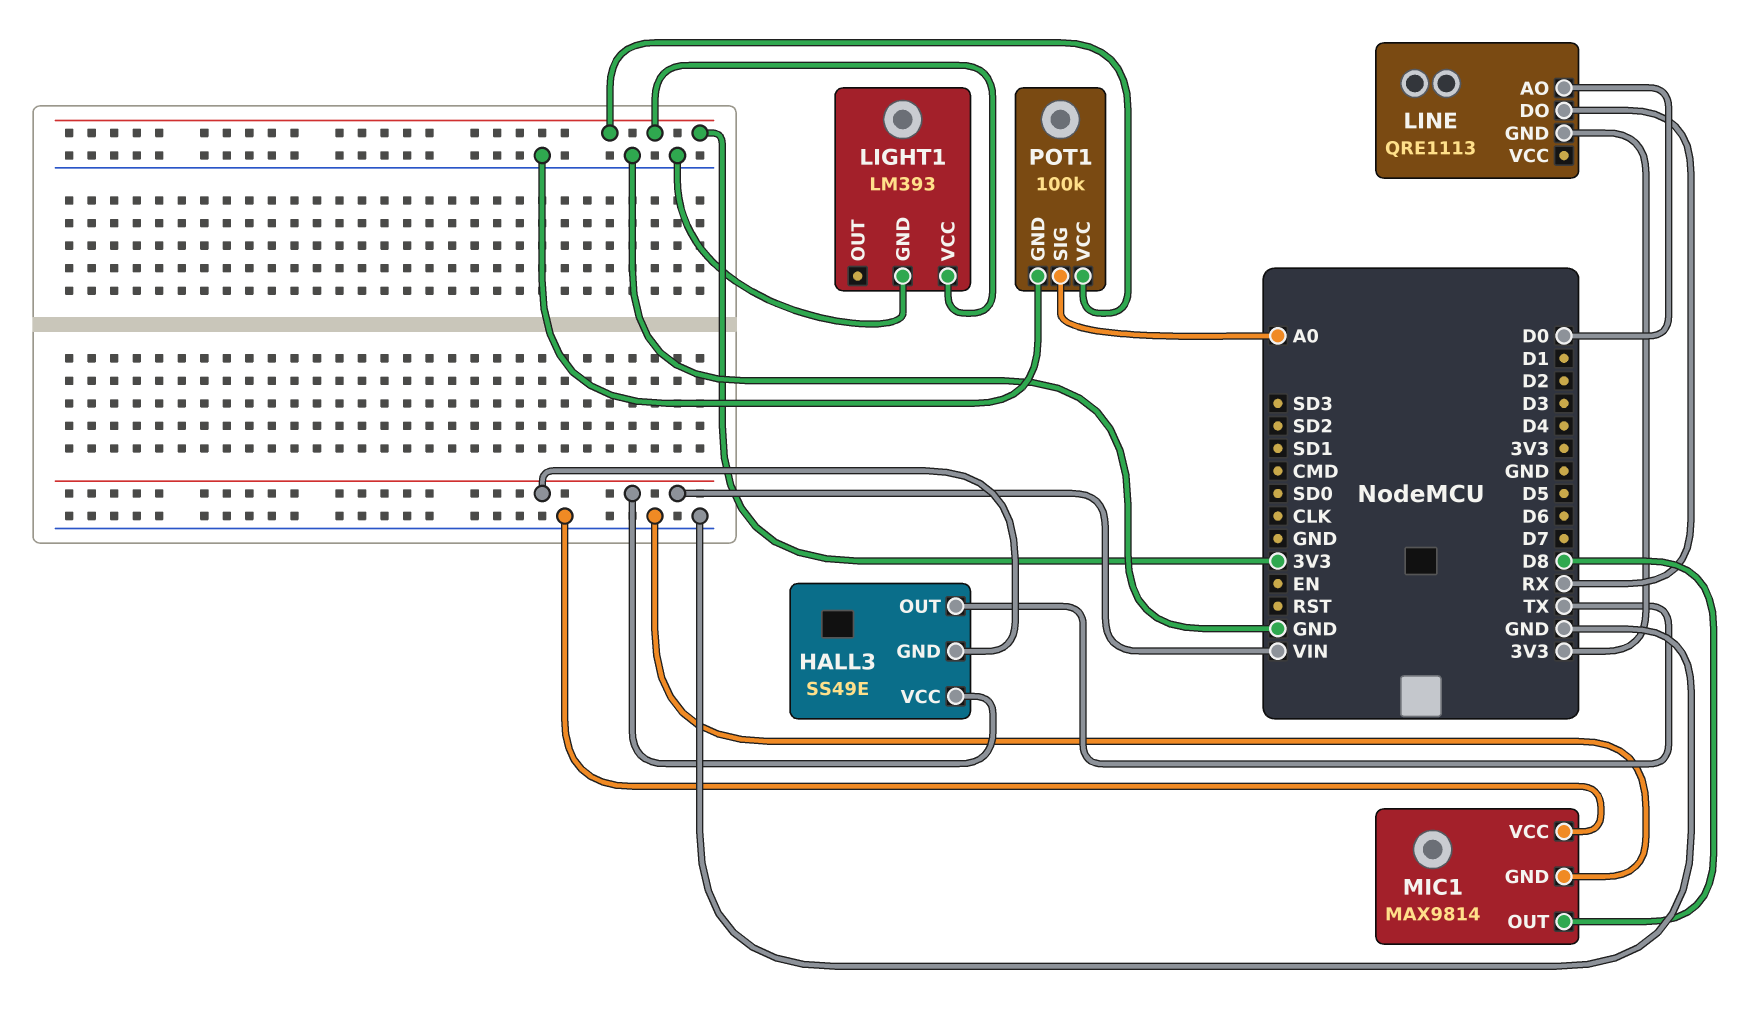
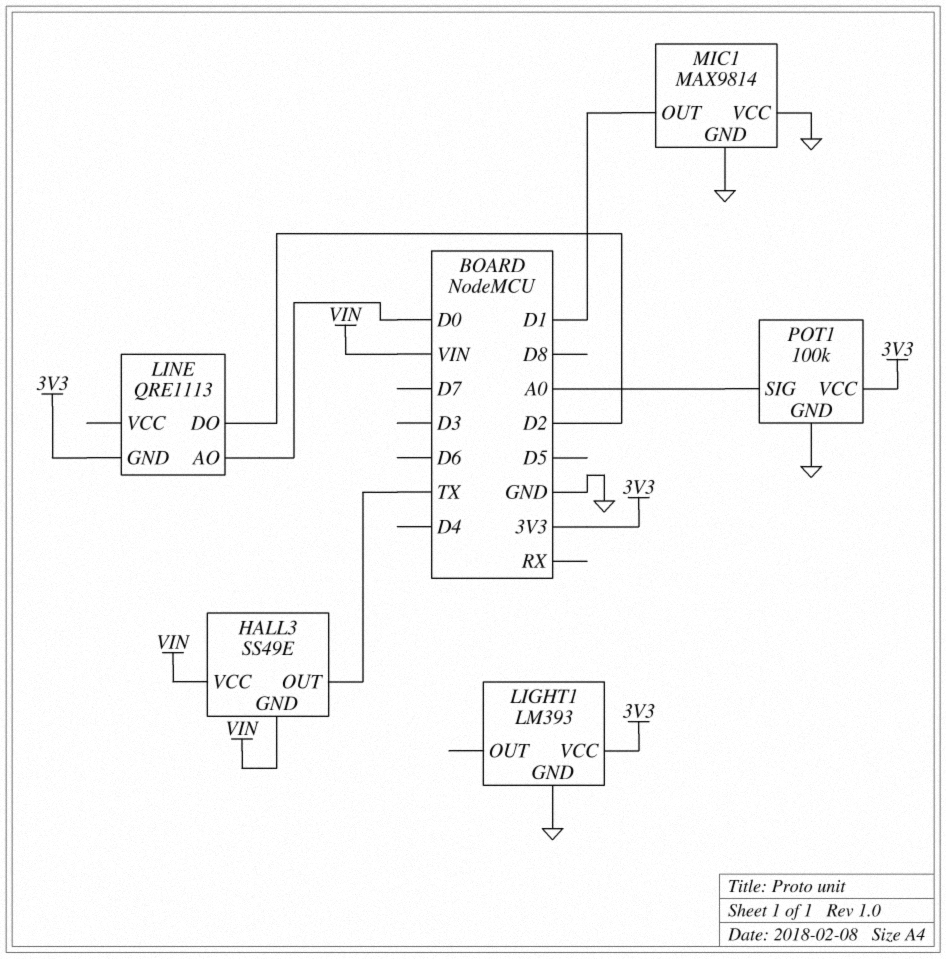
LINE pin DO: RX -> D2
MIC1 pin OUT: D8 -> D1

